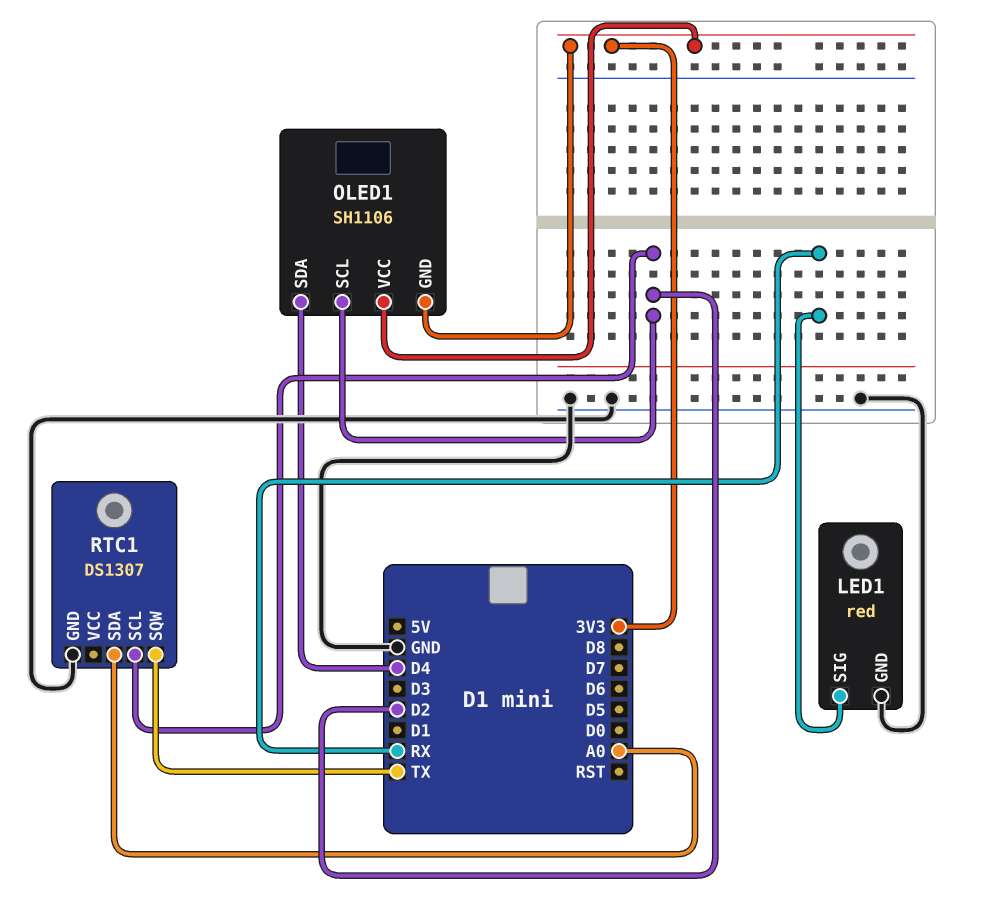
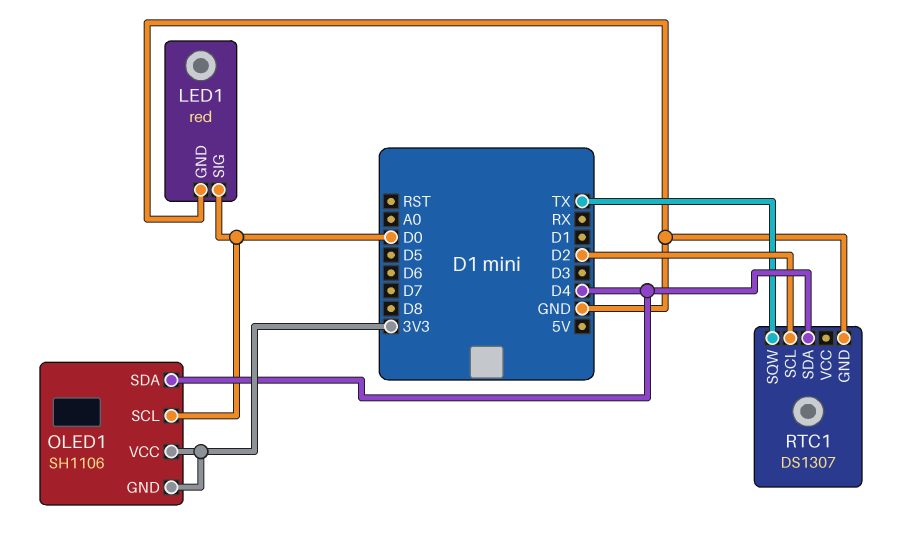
LED1 pin SIG: RX -> D0
OLED1 pin SCL: D2 -> D0
RTC1 pin SDA: A0 -> D4

